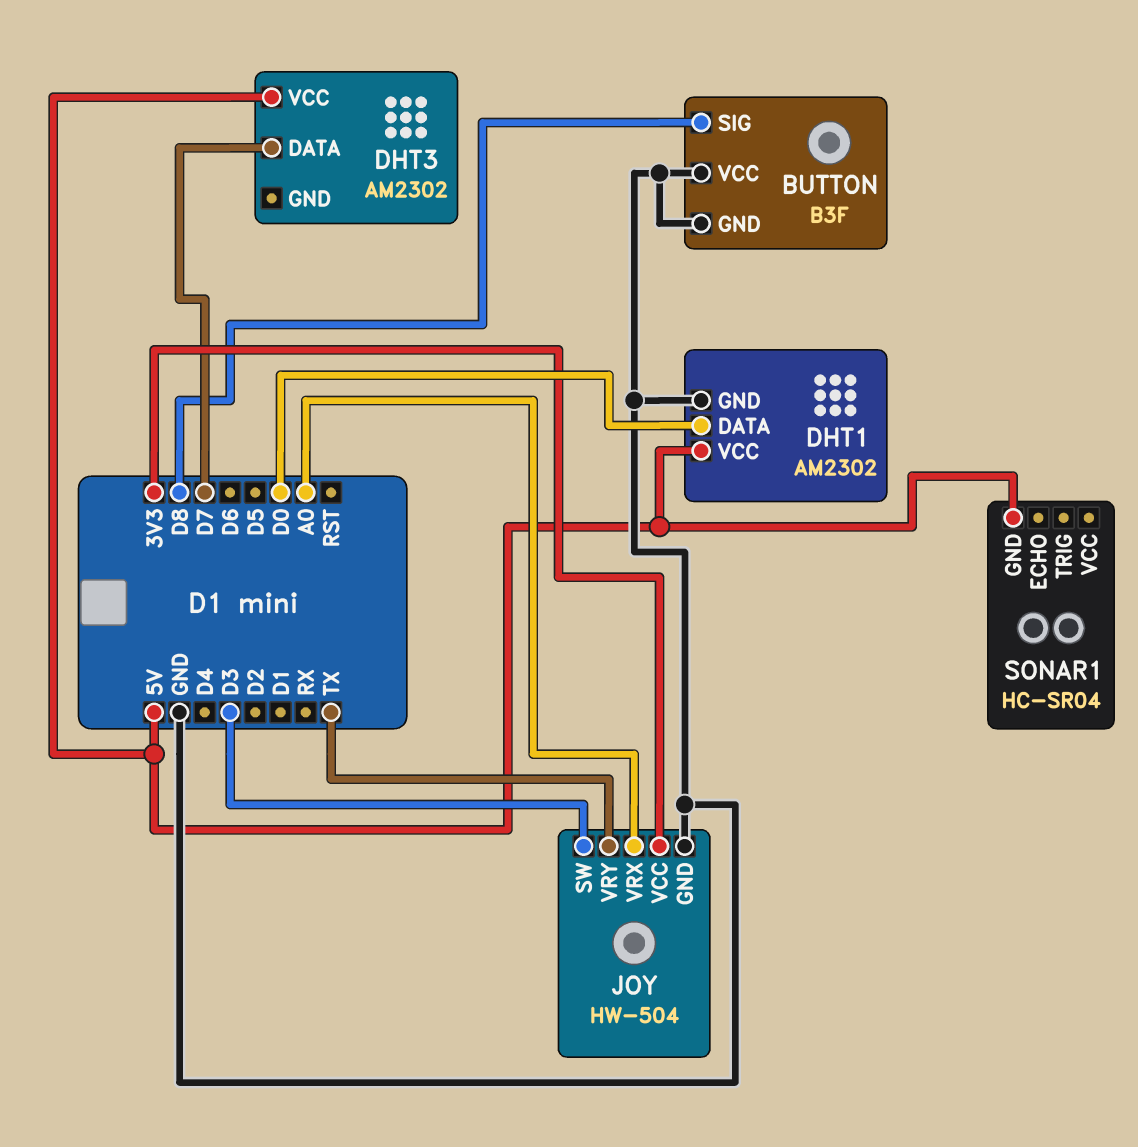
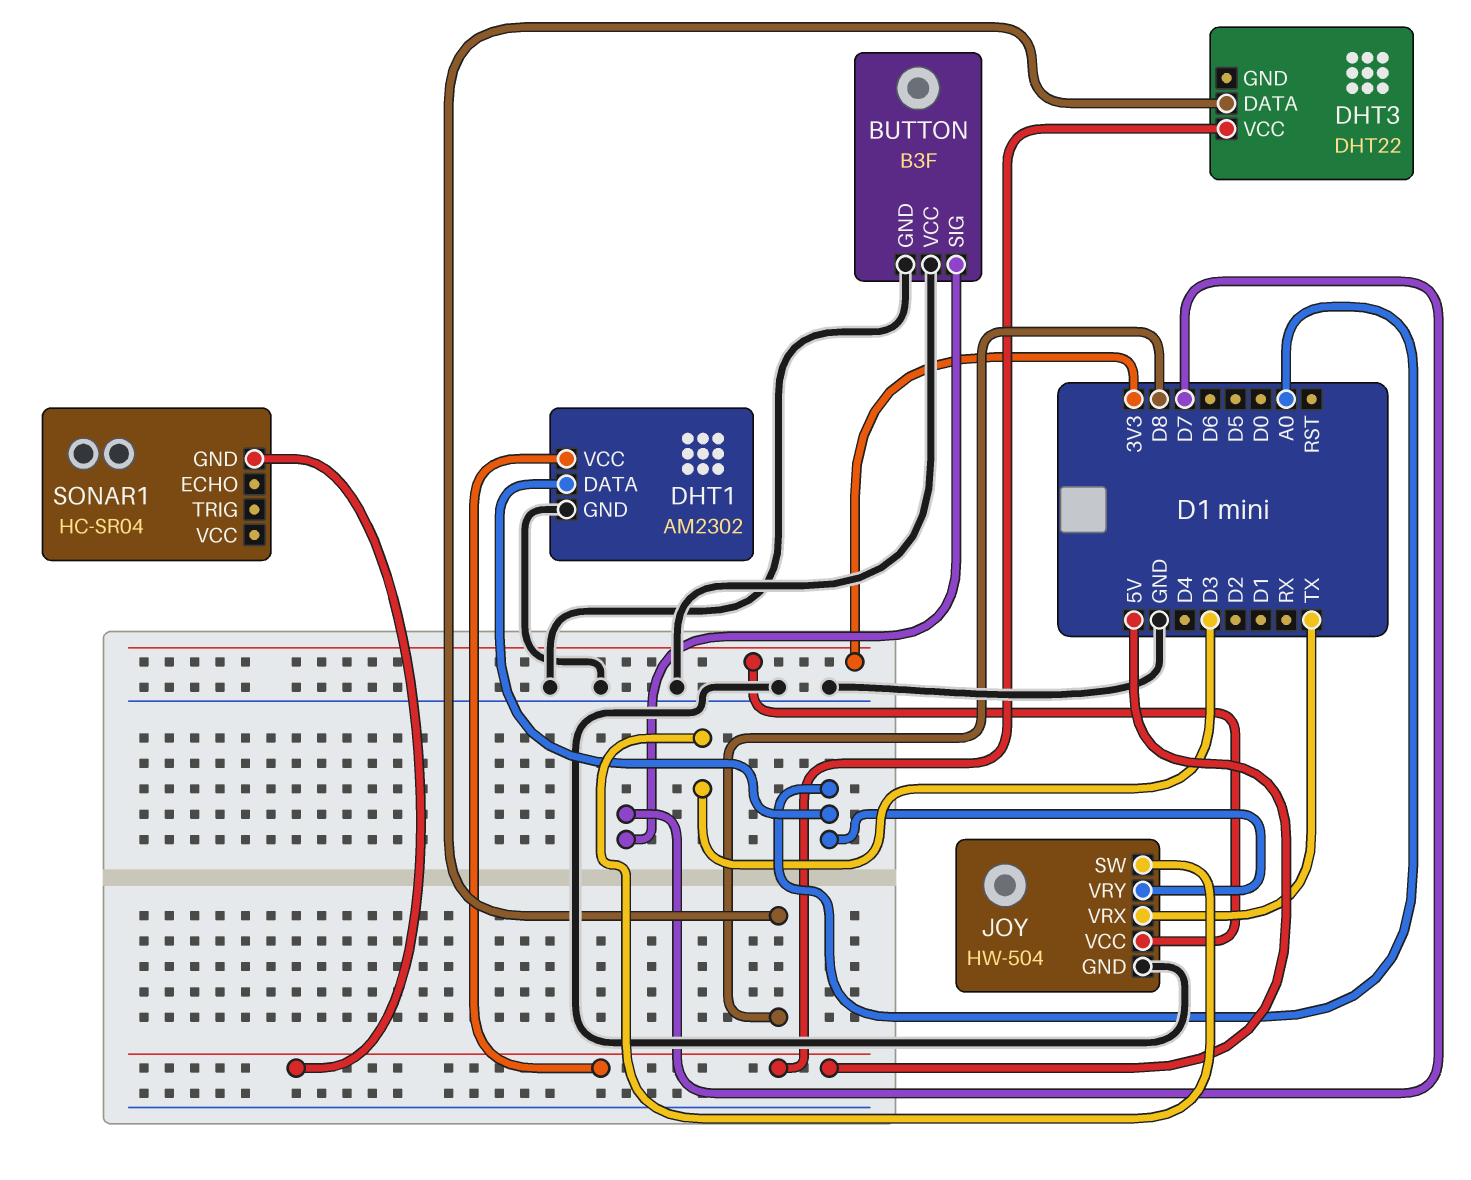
BUTTON pin SIG: D8 -> D7
DHT1 pin DATA: D0 -> A0
DHT3: AM2302 -> DHT22
DHT3 pin DATA: D7 -> D8
JOY pin VRX: A0 -> TX
JOY pin VRY: TX -> A0

